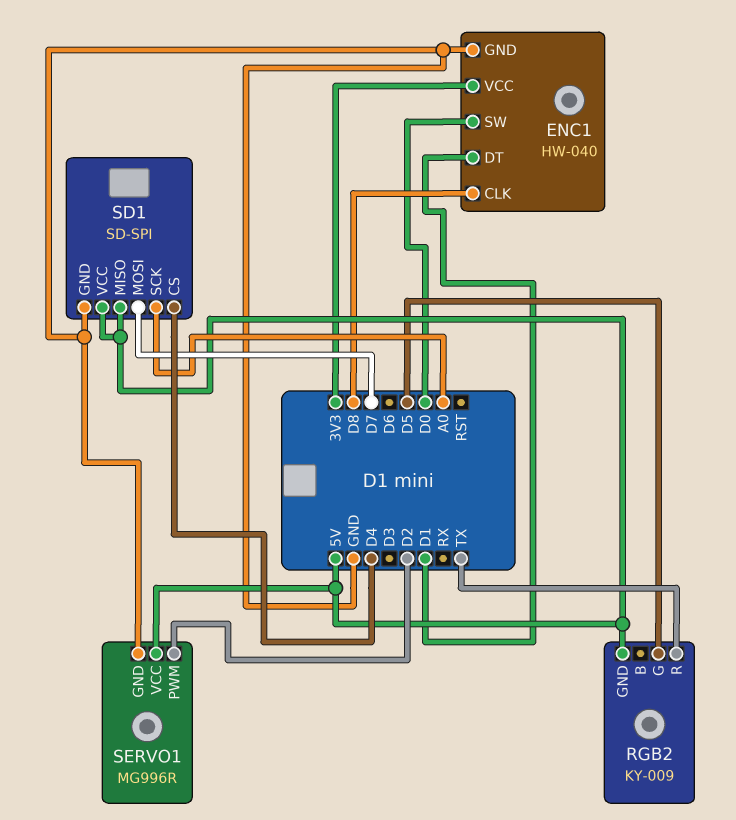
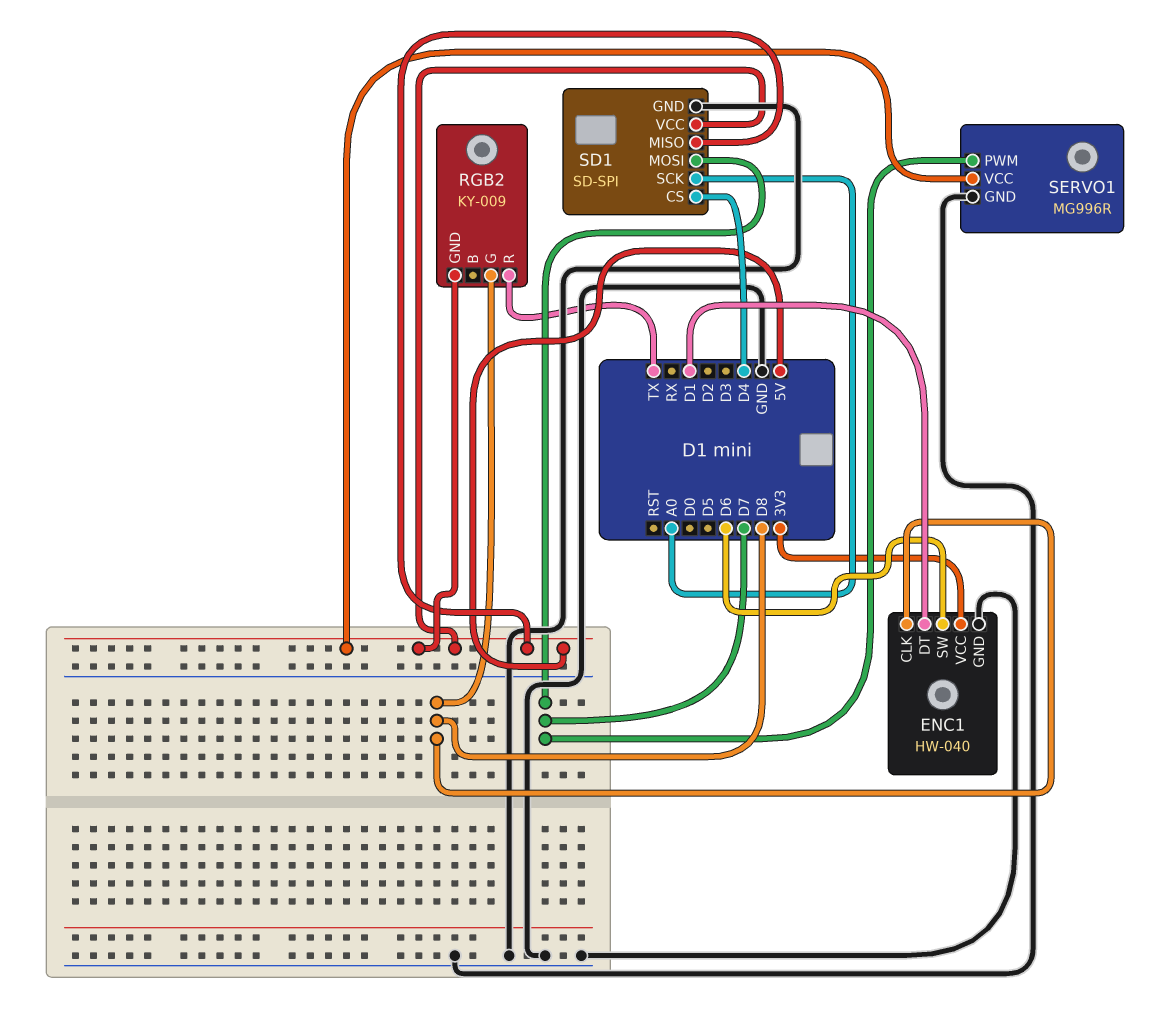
ENC1 pin SW: D0 -> D6
RGB2 pin G: D5 -> D8
SERVO1 pin PWM: D2 -> D7

